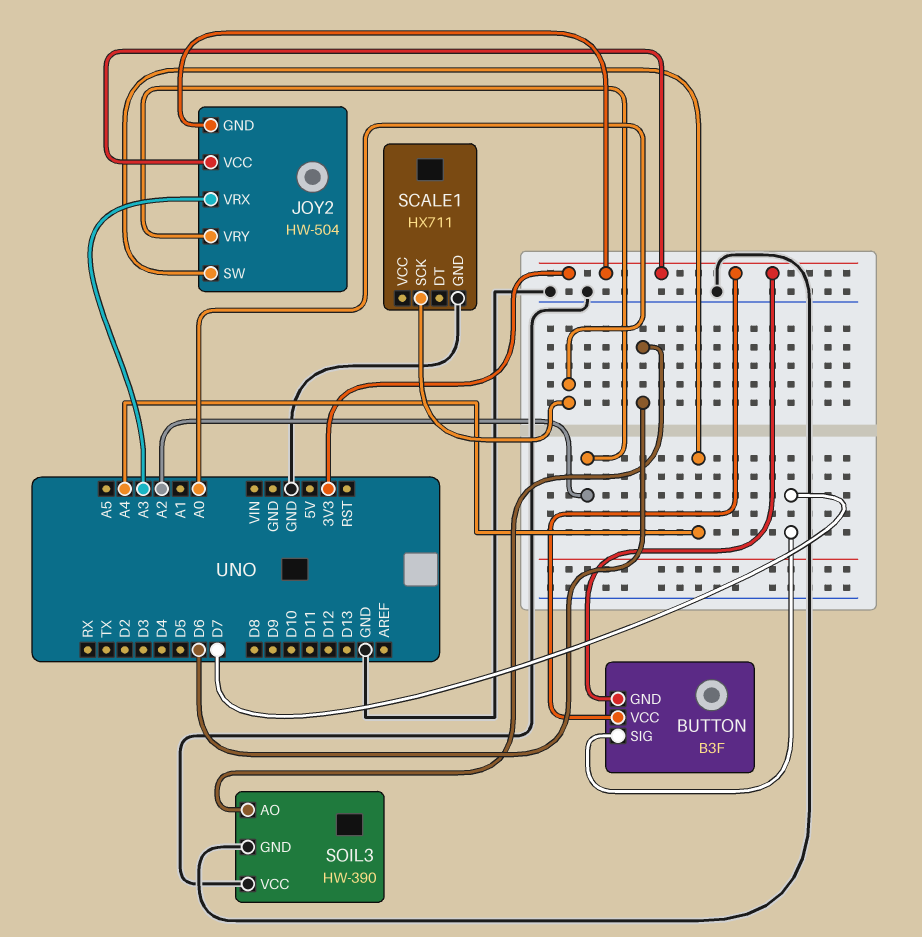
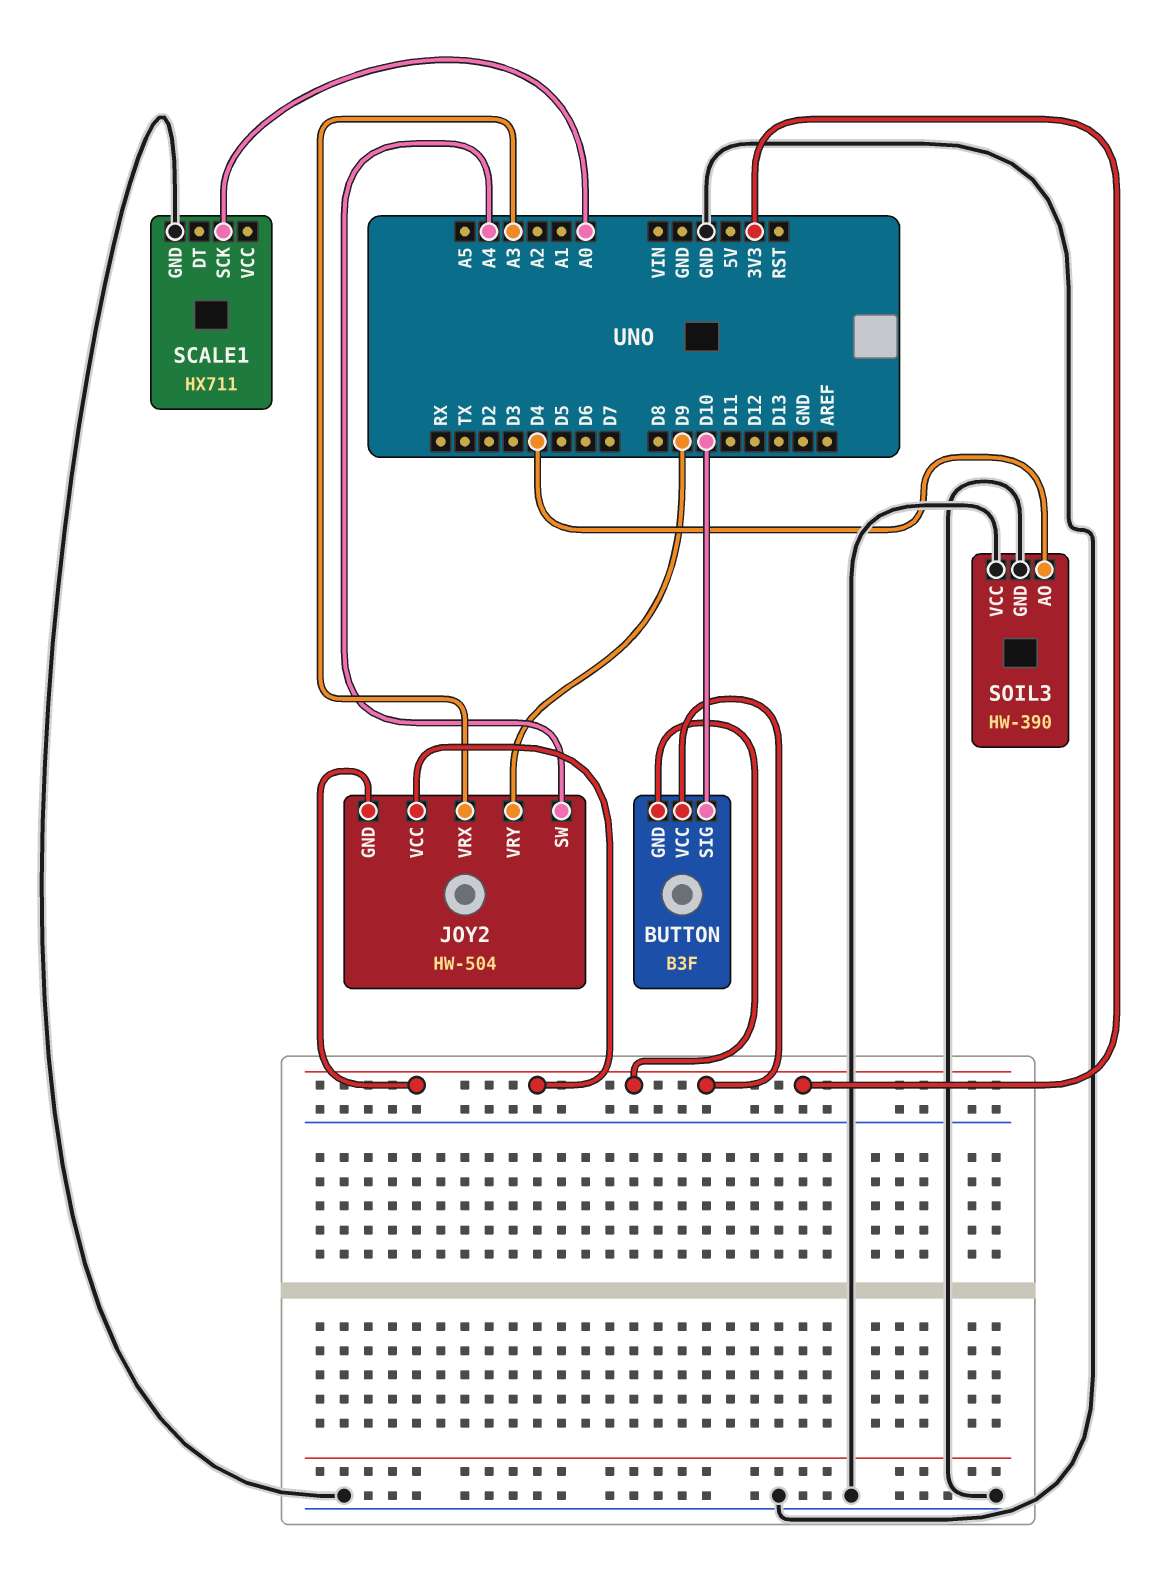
BUTTON pin SIG: D7 -> D10
JOY2 pin VRY: A2 -> D9
SOIL3 pin AO: D6 -> D4

